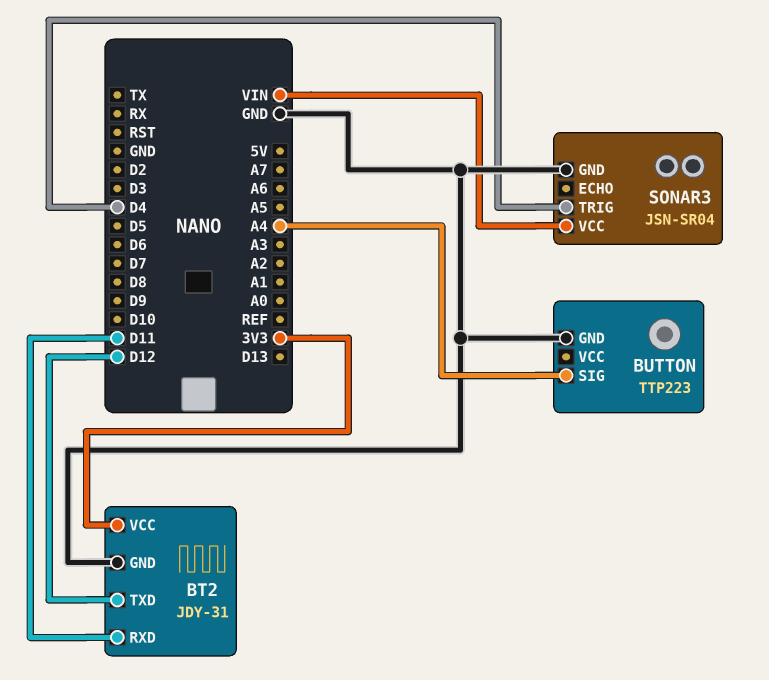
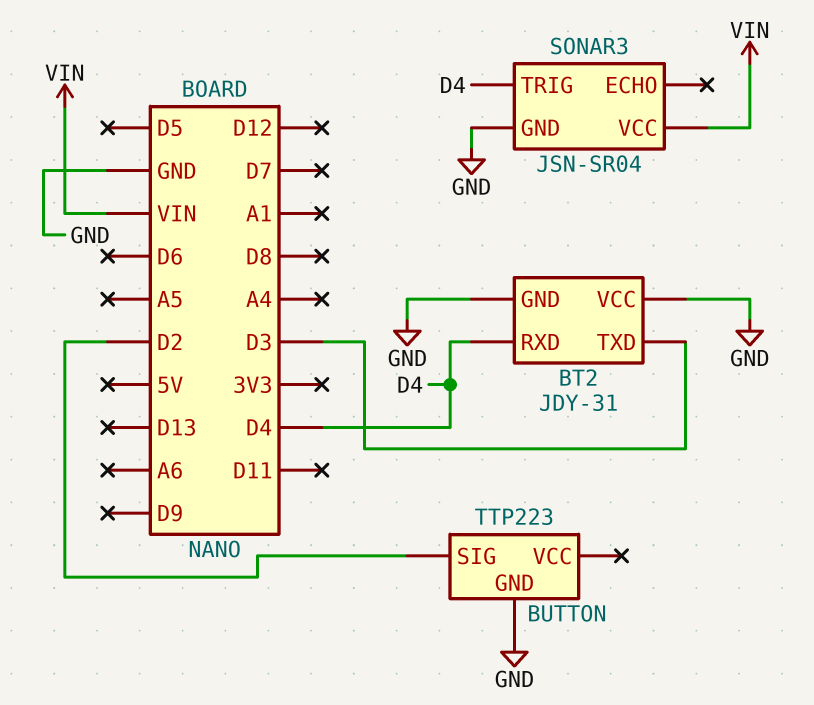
BT2 pin RXD: D11 -> D4
BT2 pin TXD: D12 -> D3
BT2 pin VCC: 3V3 -> GND
BUTTON pin SIG: A4 -> D2

